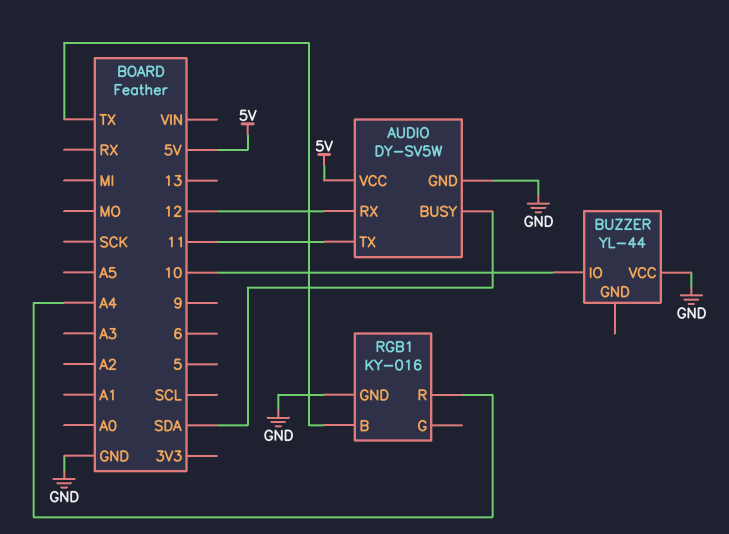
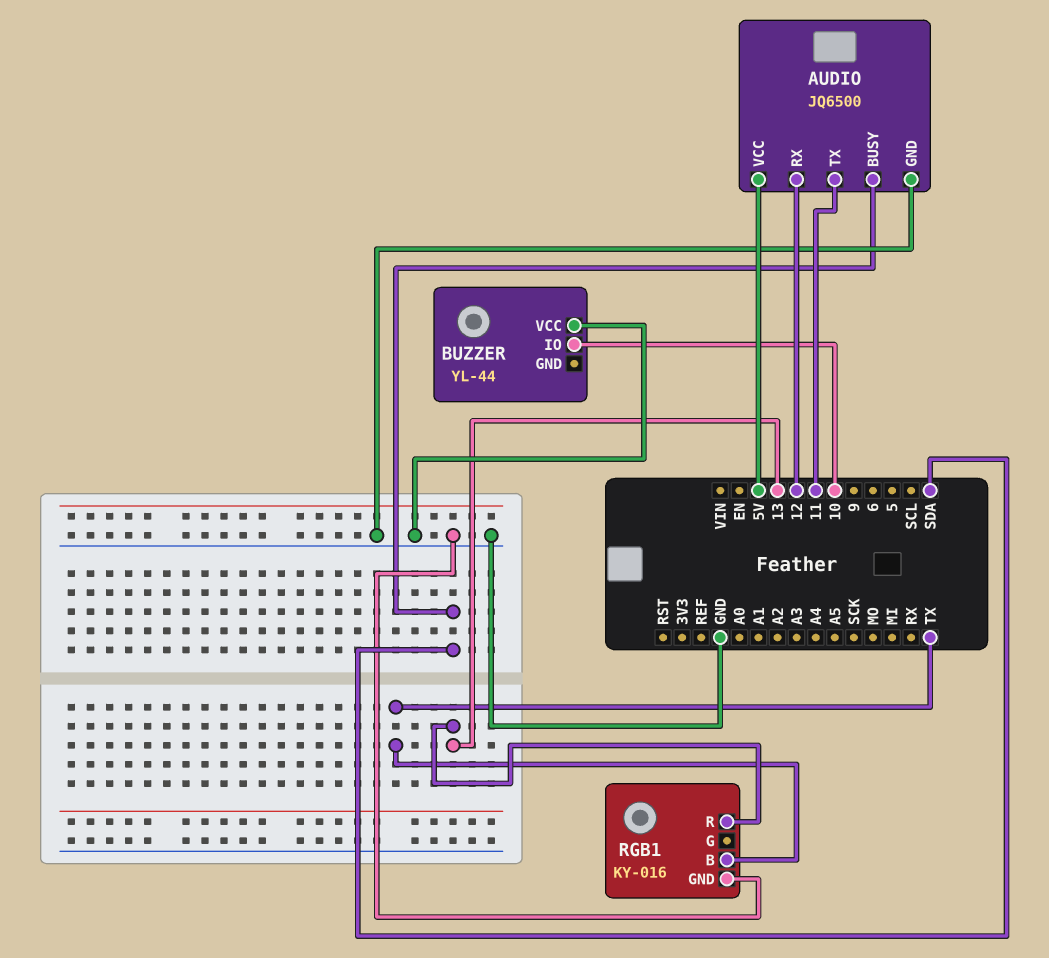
AUDIO: DY-SV5W -> JQ6500
RGB1 pin R: A4 -> 13

